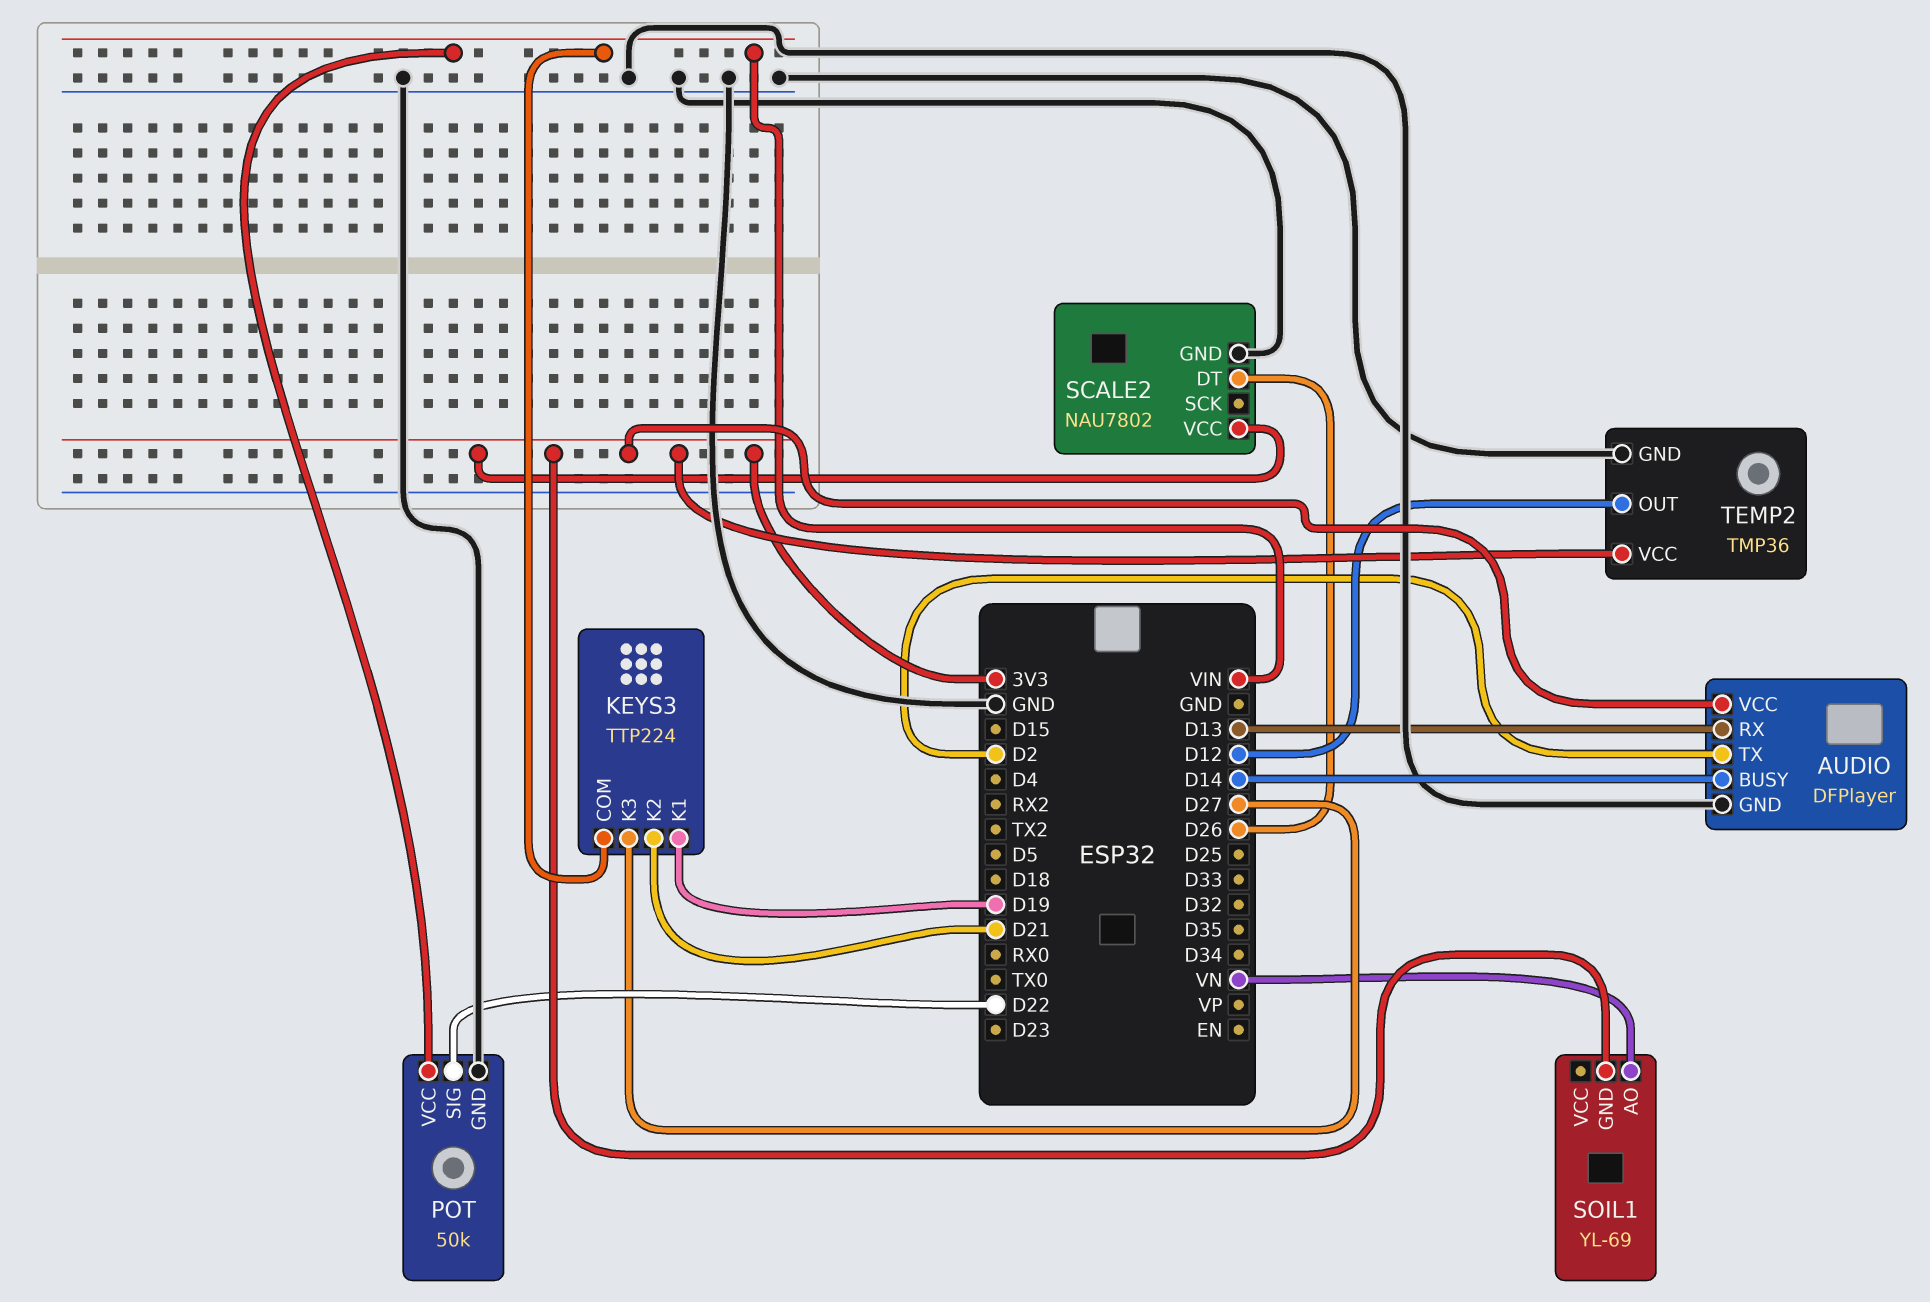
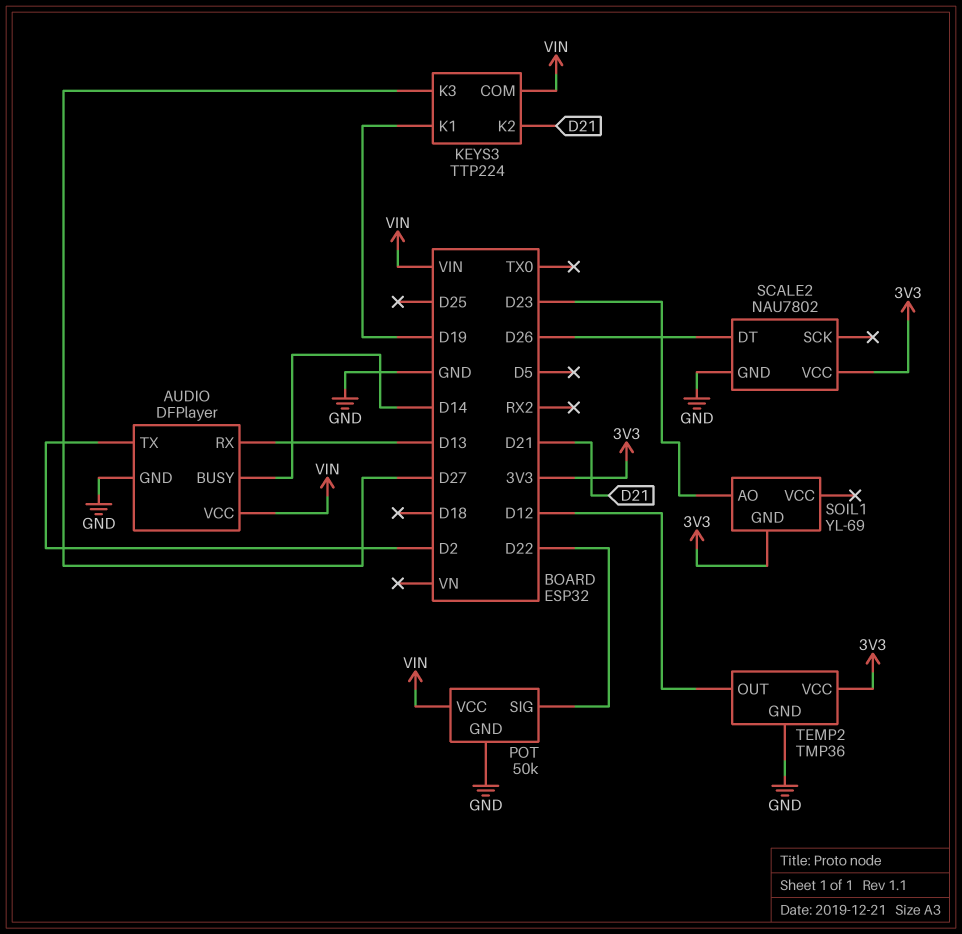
AUDIO pin VCC: 3V3 -> VIN
SOIL1 pin AO: VN -> D23

